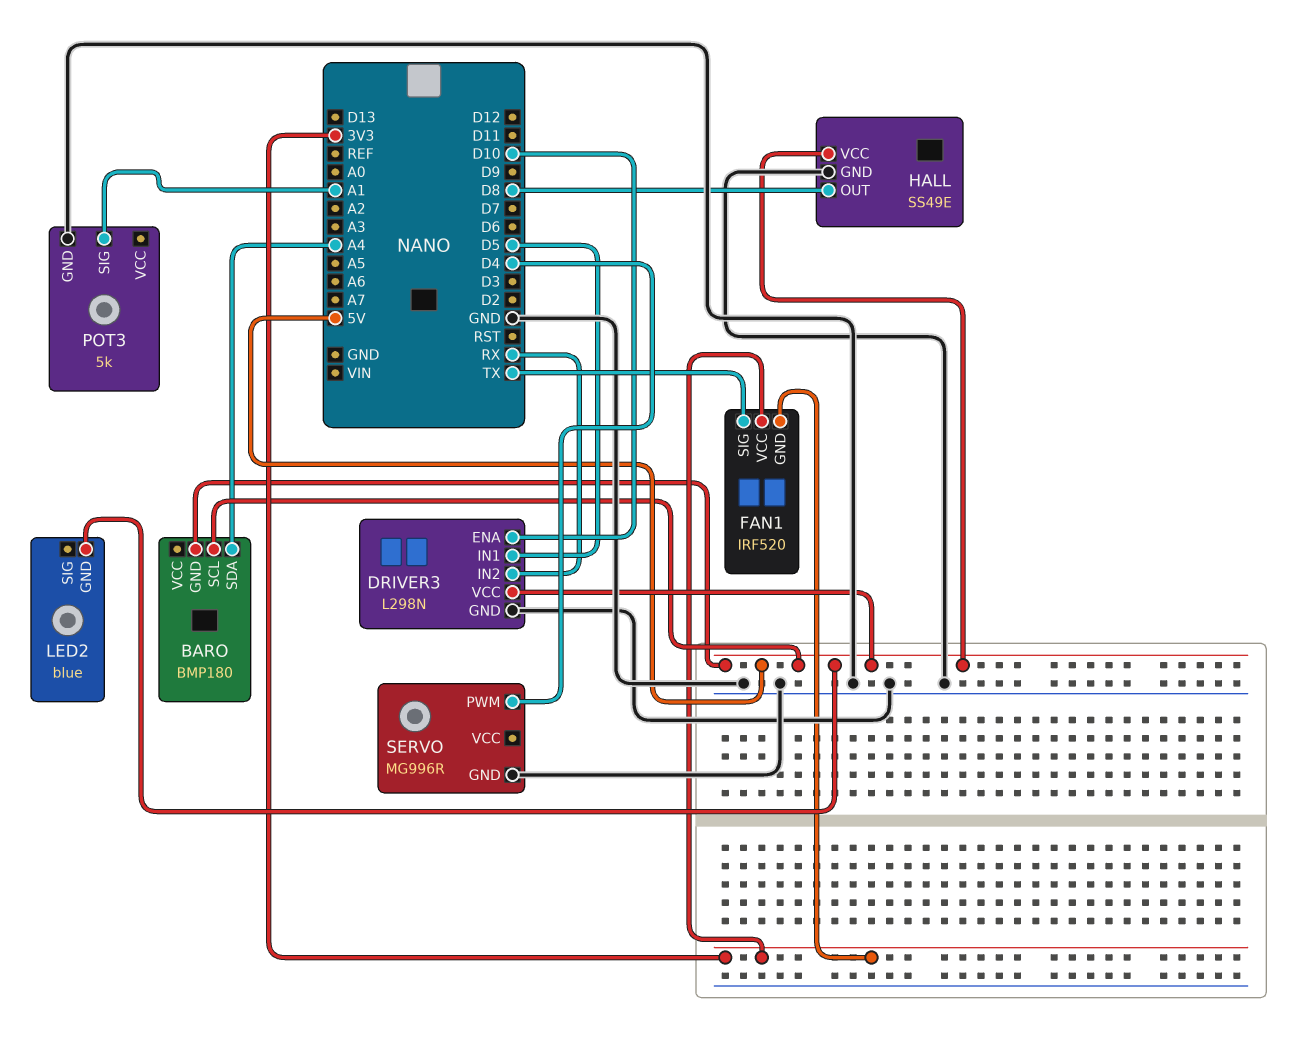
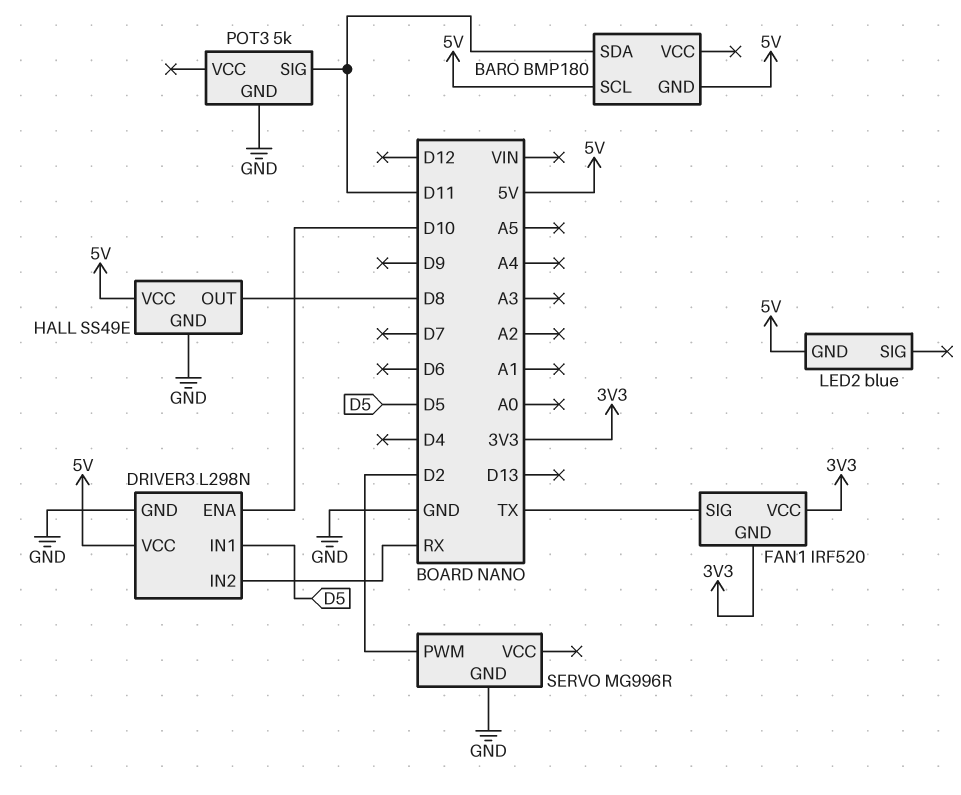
BARO pin SDA: A4 -> D11
POT3 pin SIG: A1 -> D11
SERVO pin PWM: D4 -> D2

